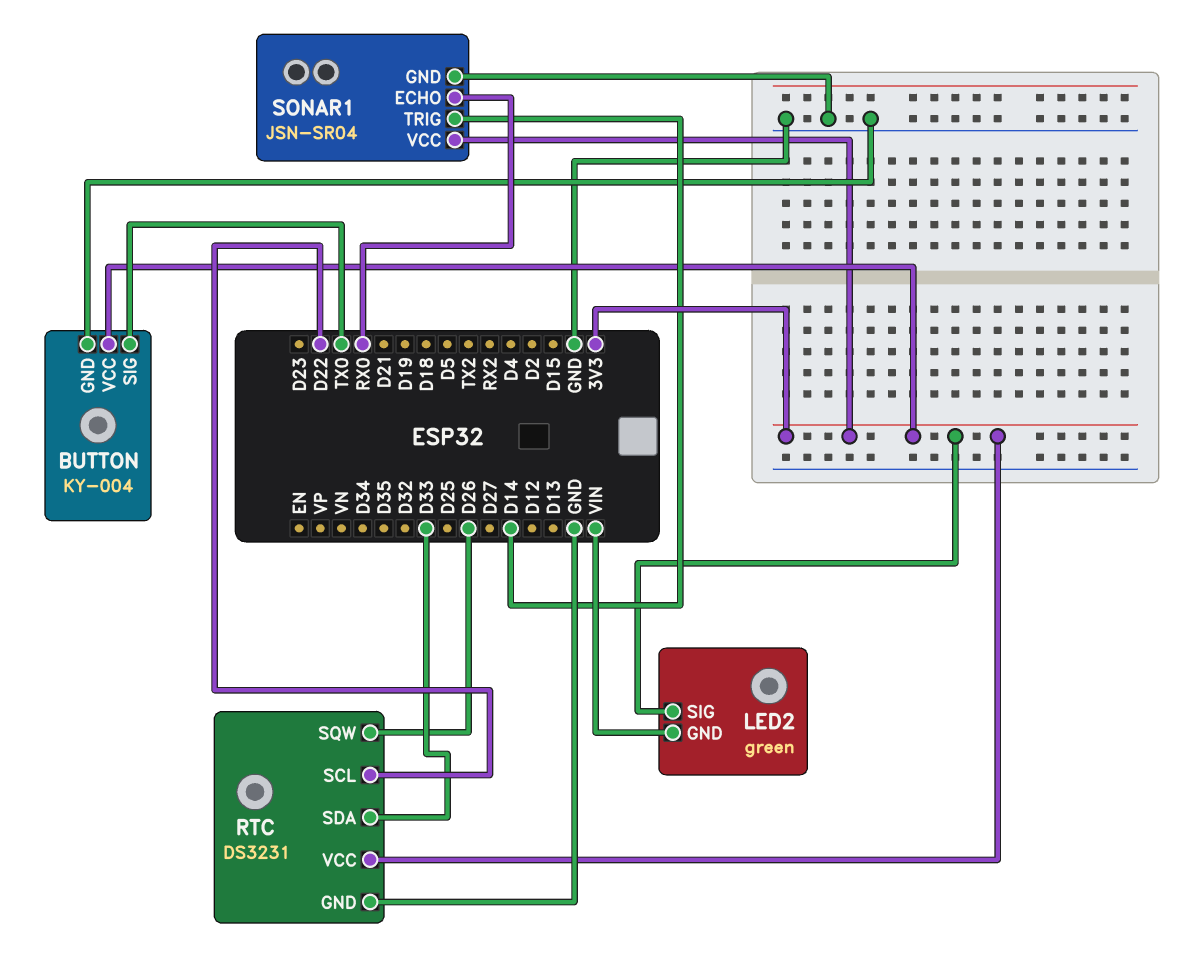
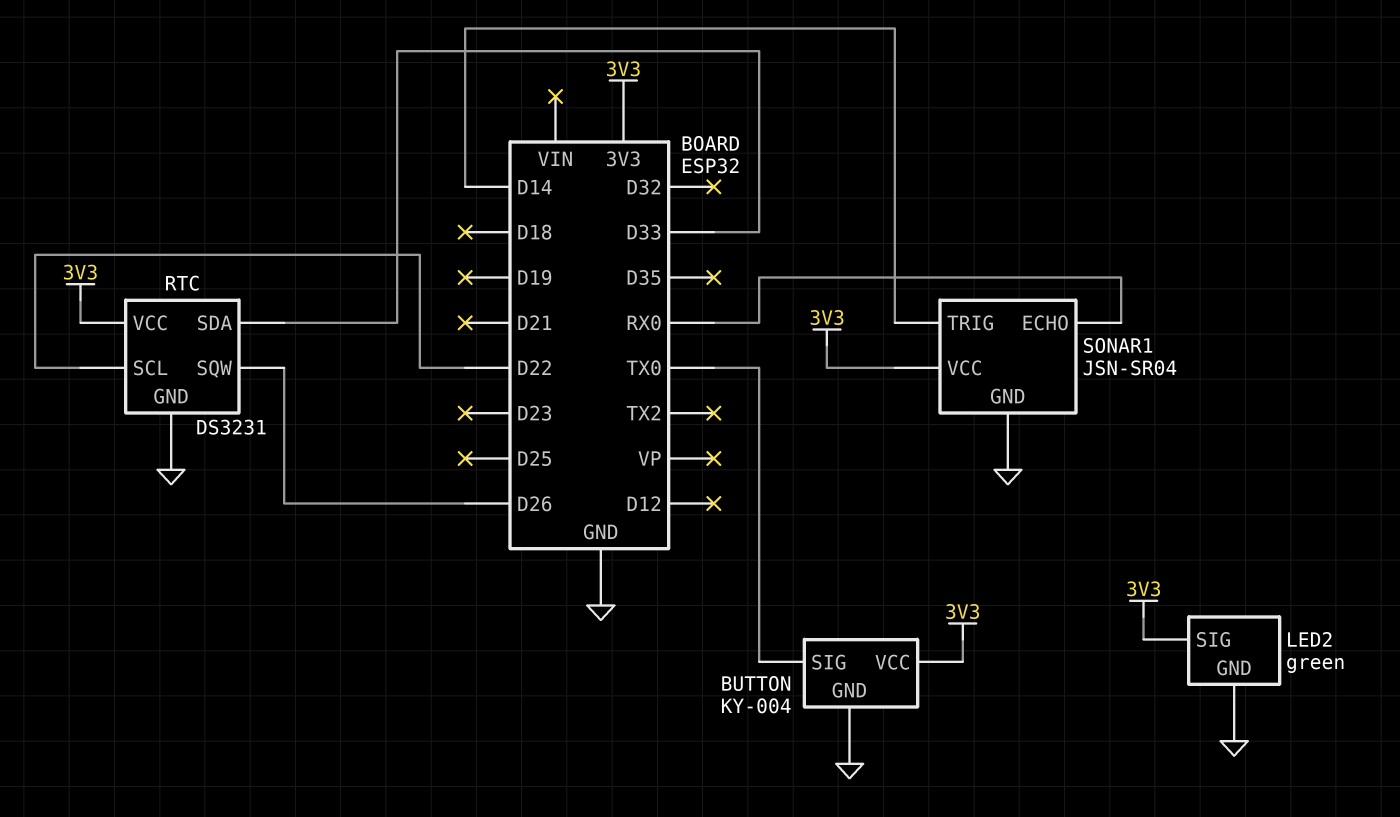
LED2 pin GND: VIN -> GND

